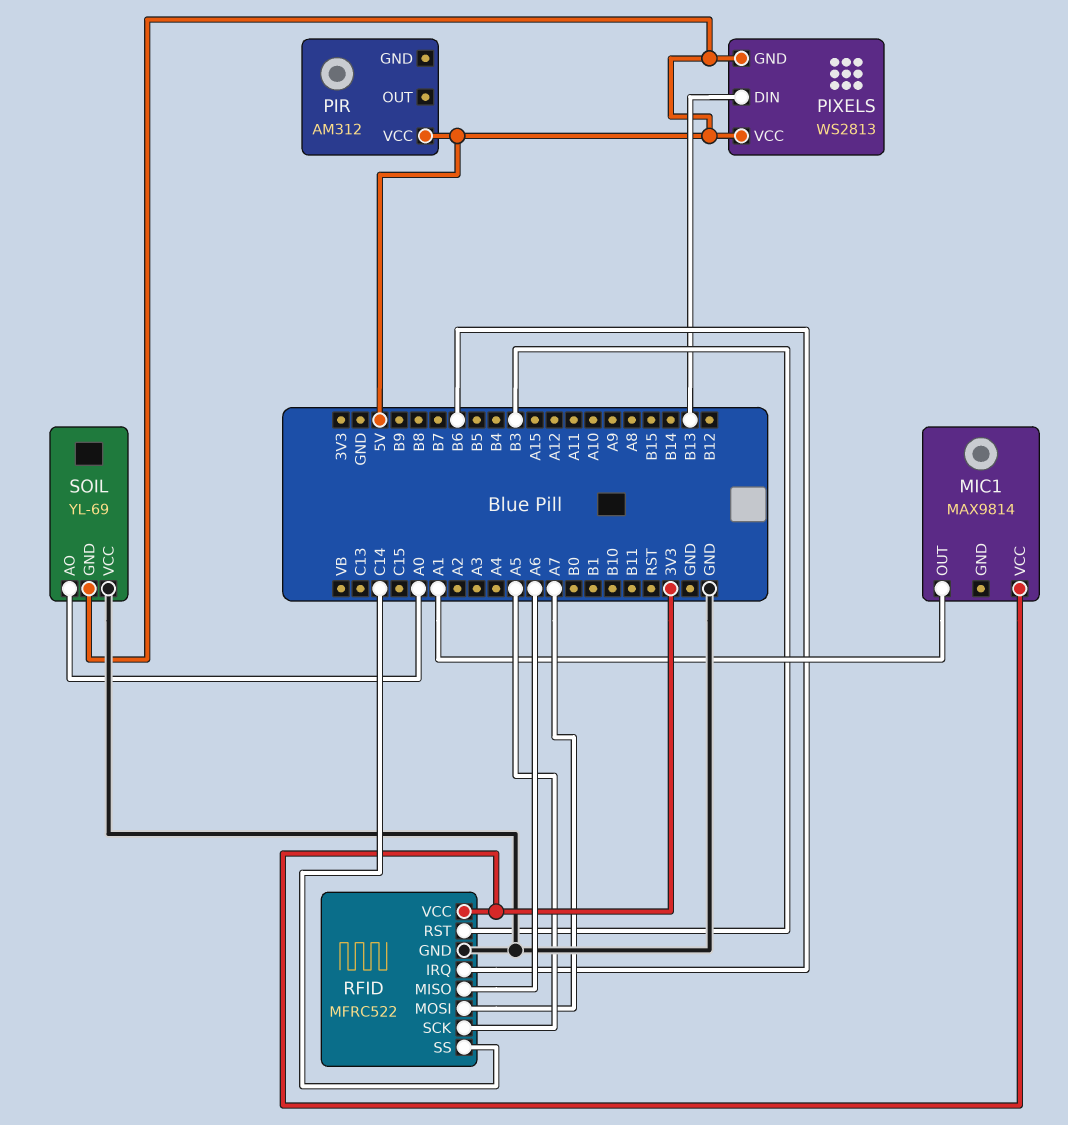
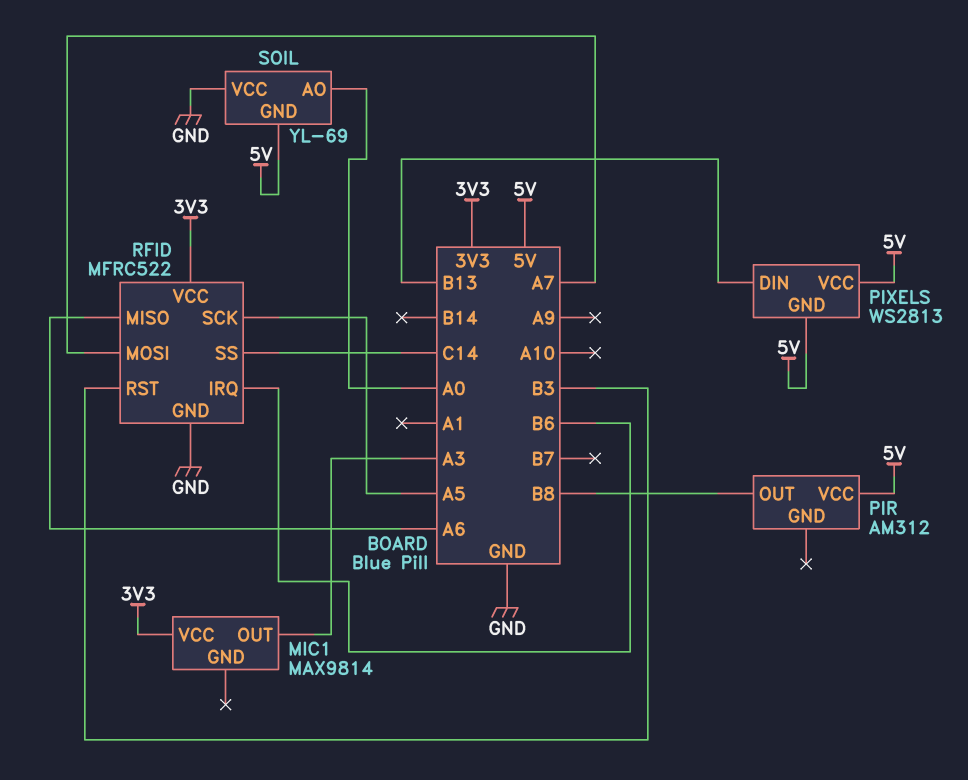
MIC1 pin OUT: A1 -> A3
PIR pin OUT: none -> B8

